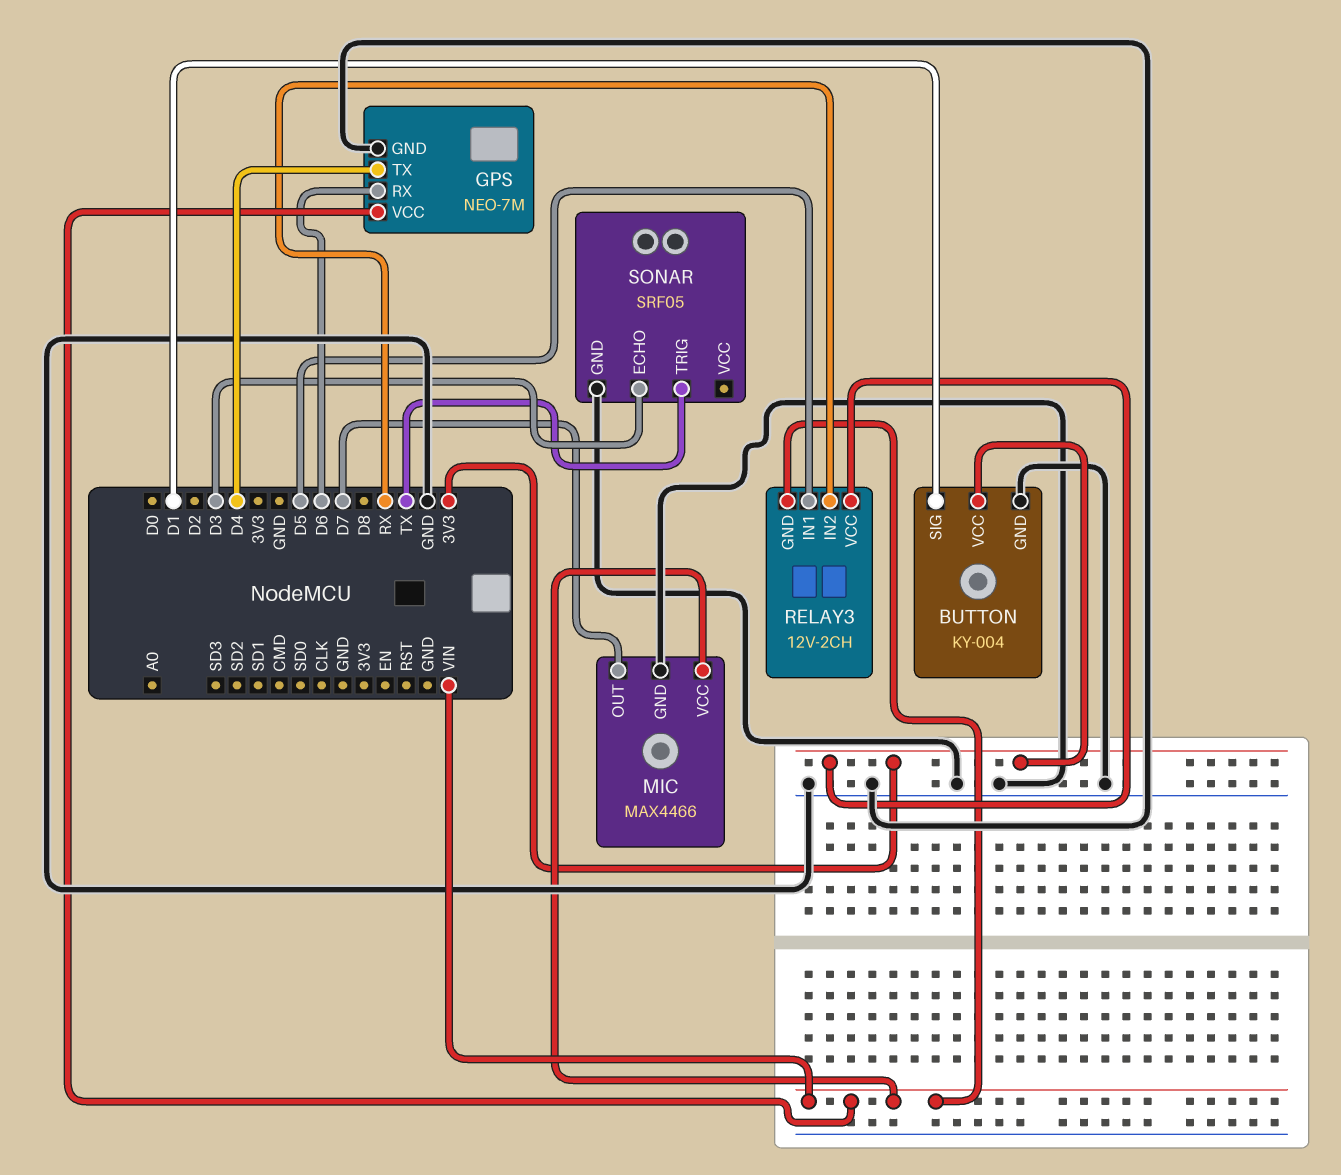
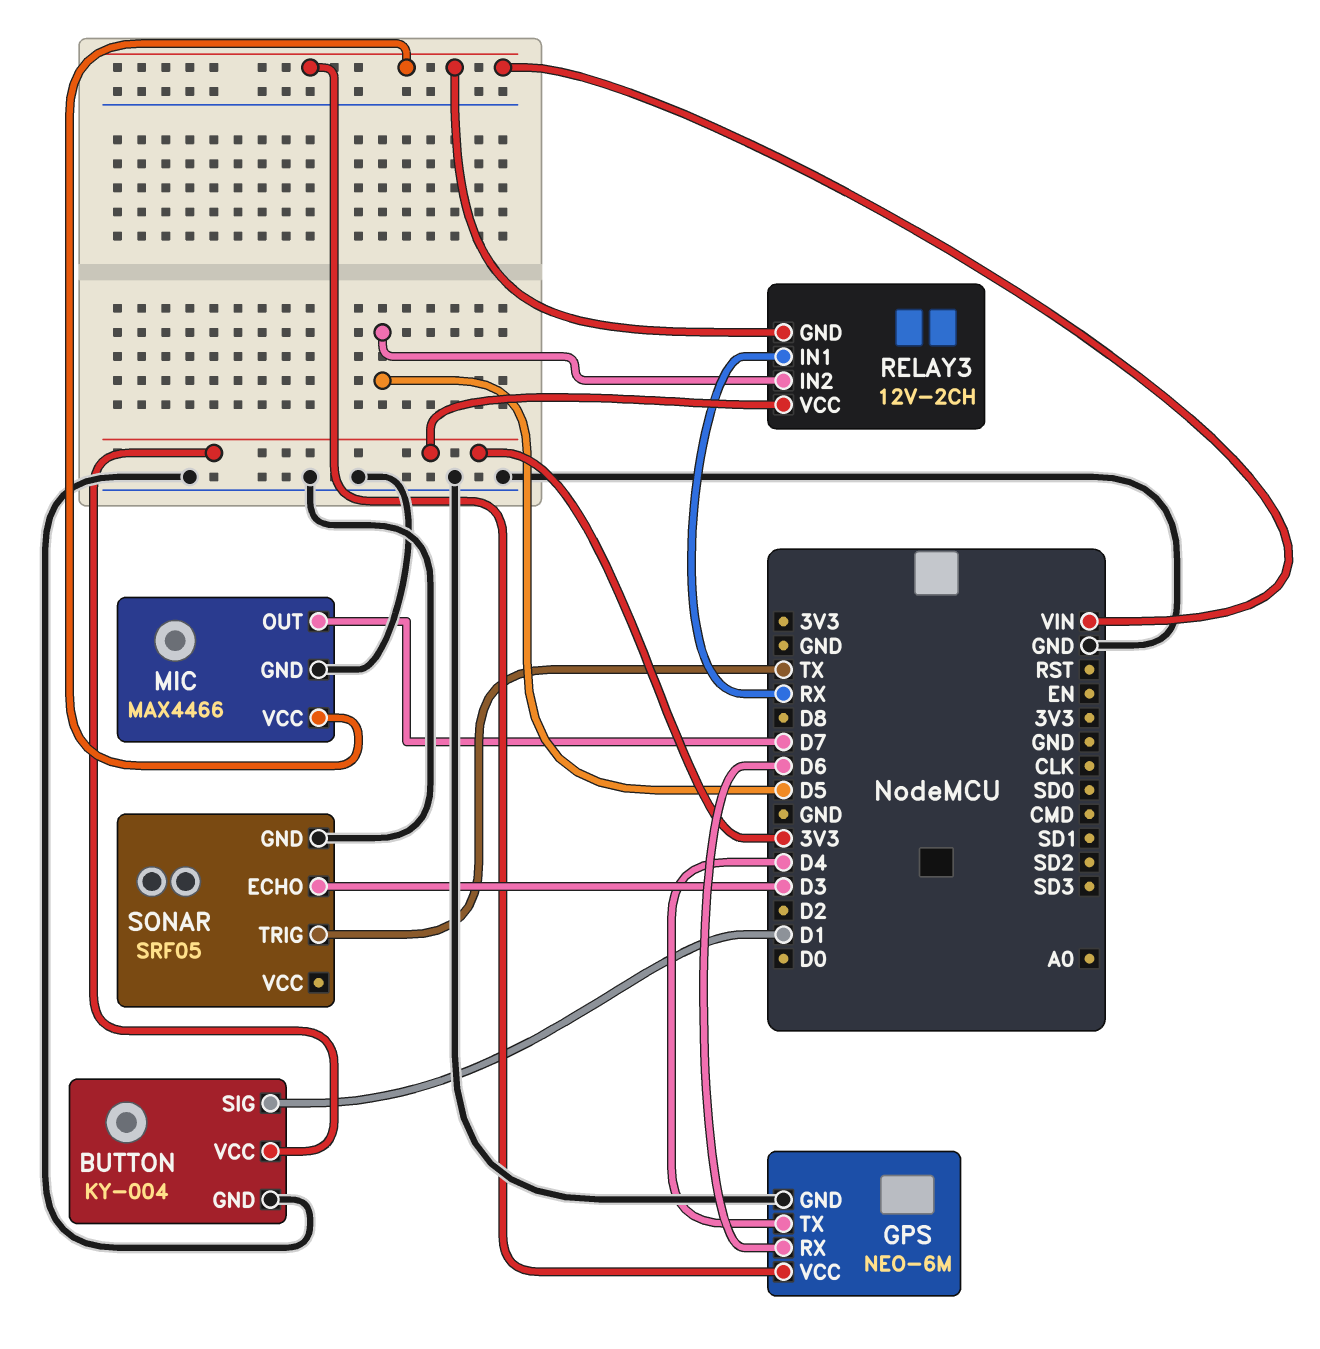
GPS: NEO-7M -> NEO-6M
RELAY3 pin IN1: D5 -> RX
RELAY3 pin IN2: RX -> D5

